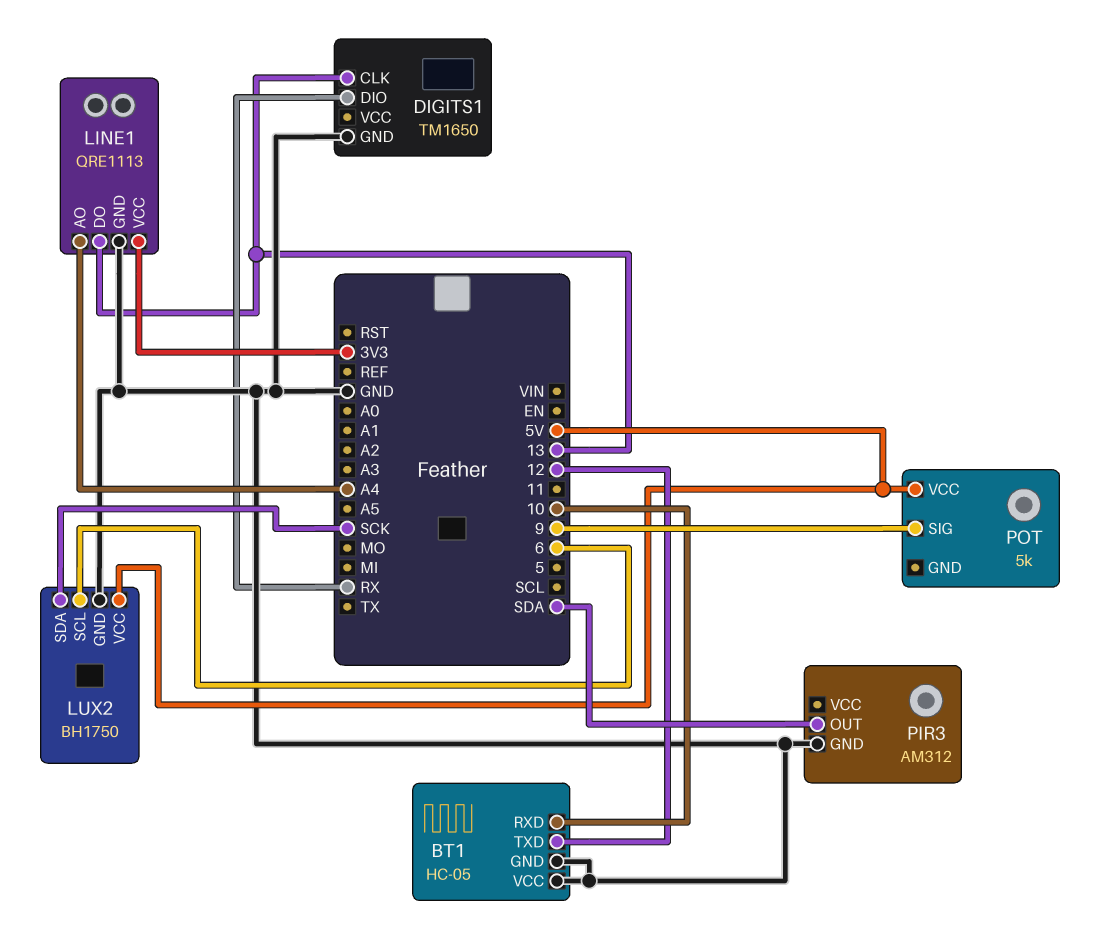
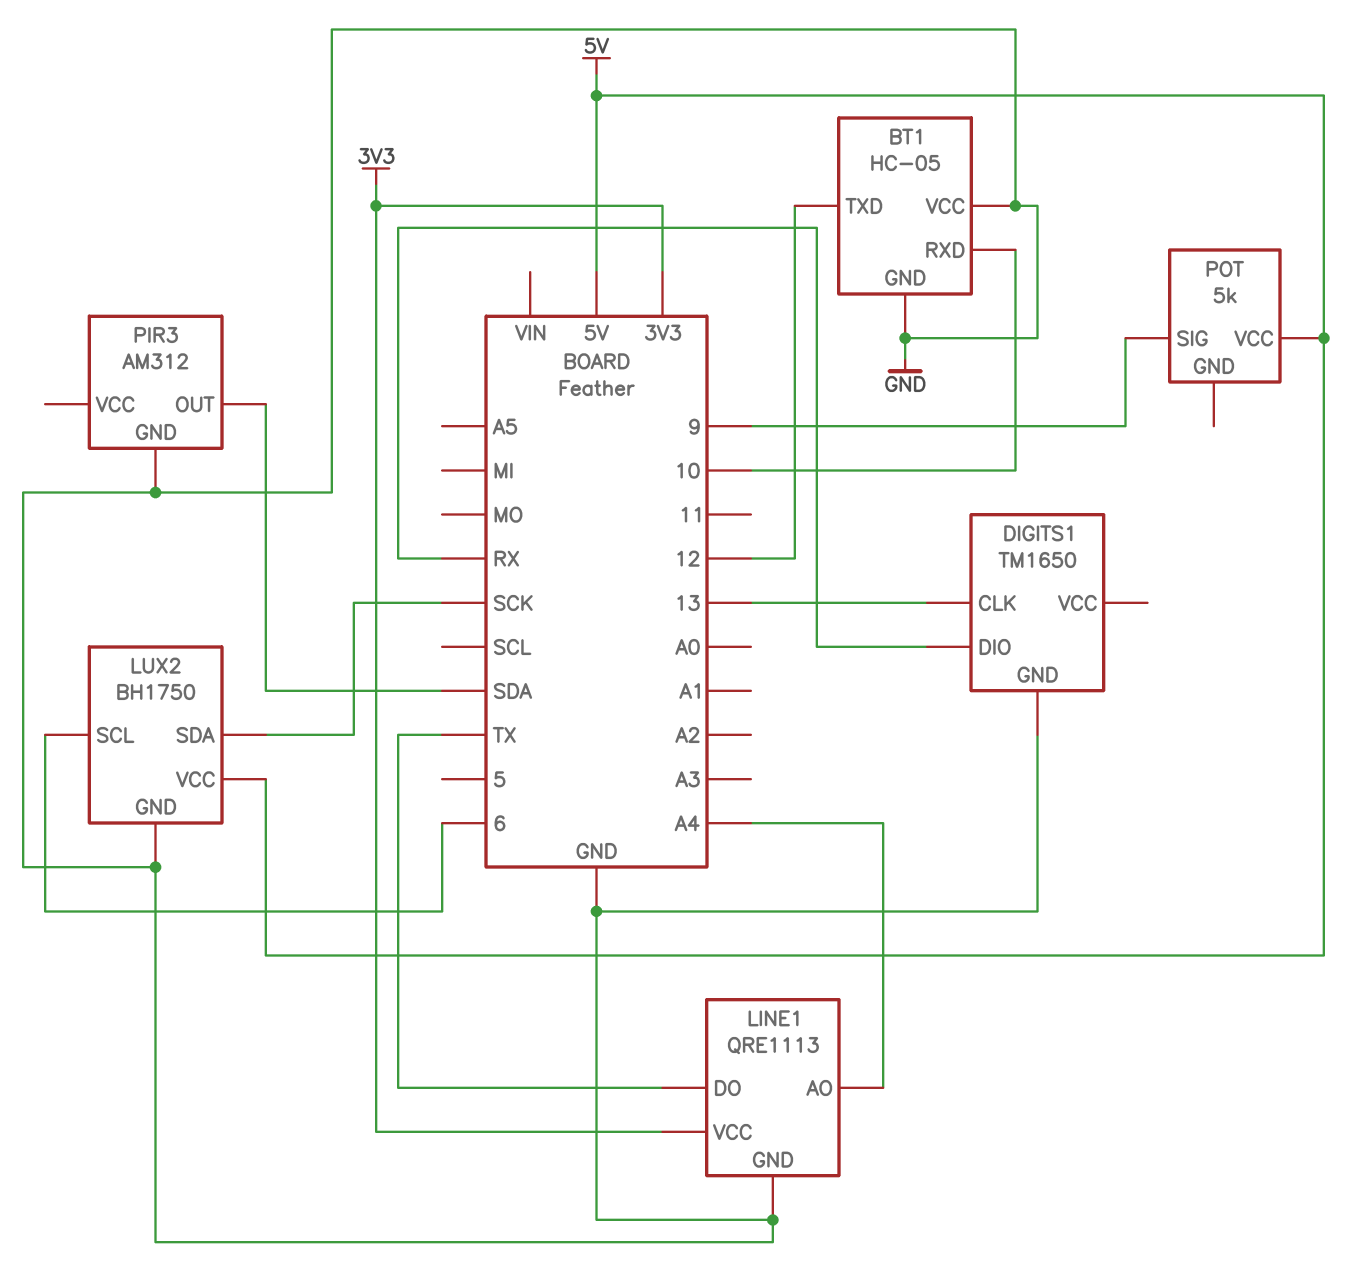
LINE1 pin DO: 13 -> TX

